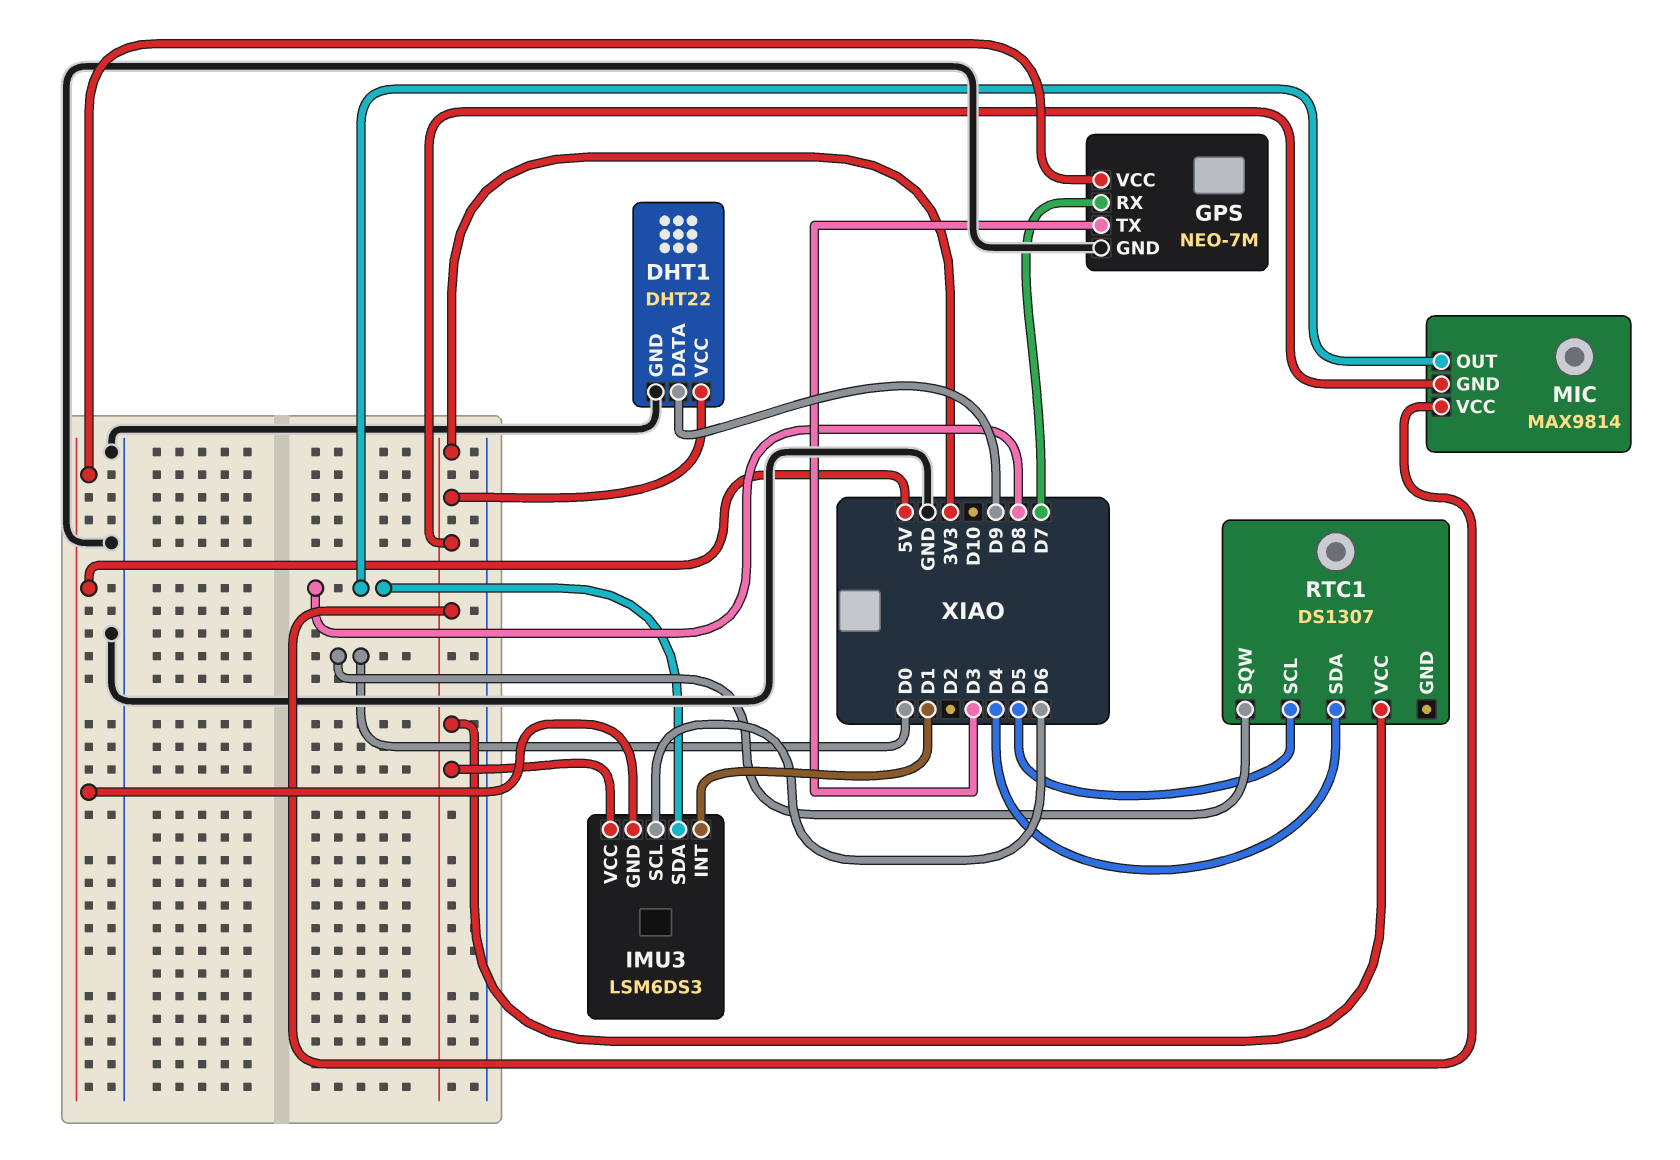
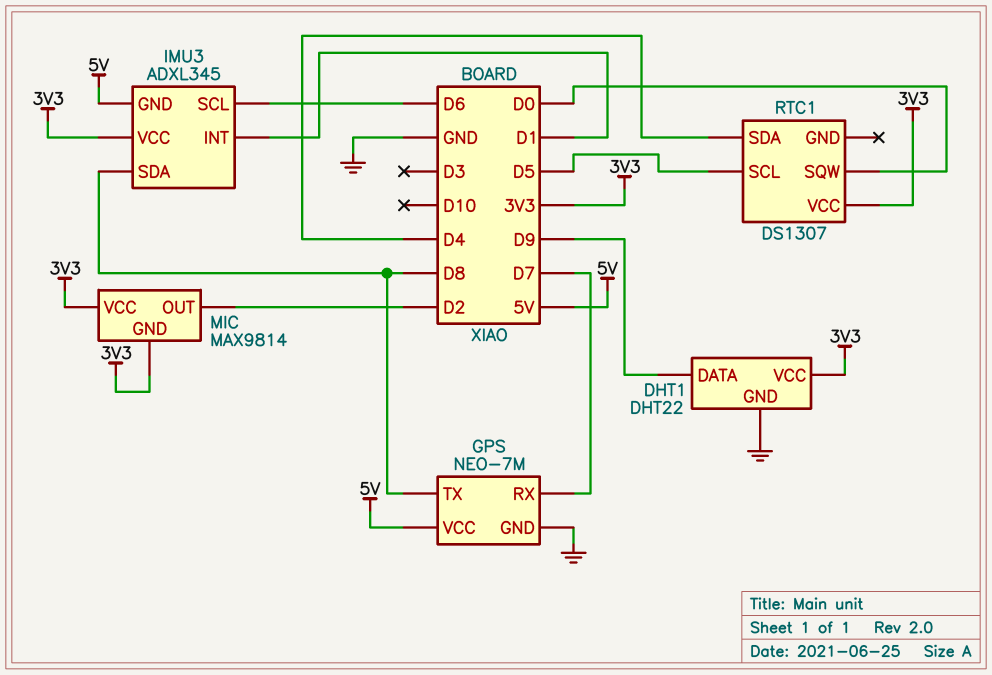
GPS pin TX: D3 -> D8
IMU3: LSM6DS3 -> ADXL345
MIC pin OUT: D8 -> D2

